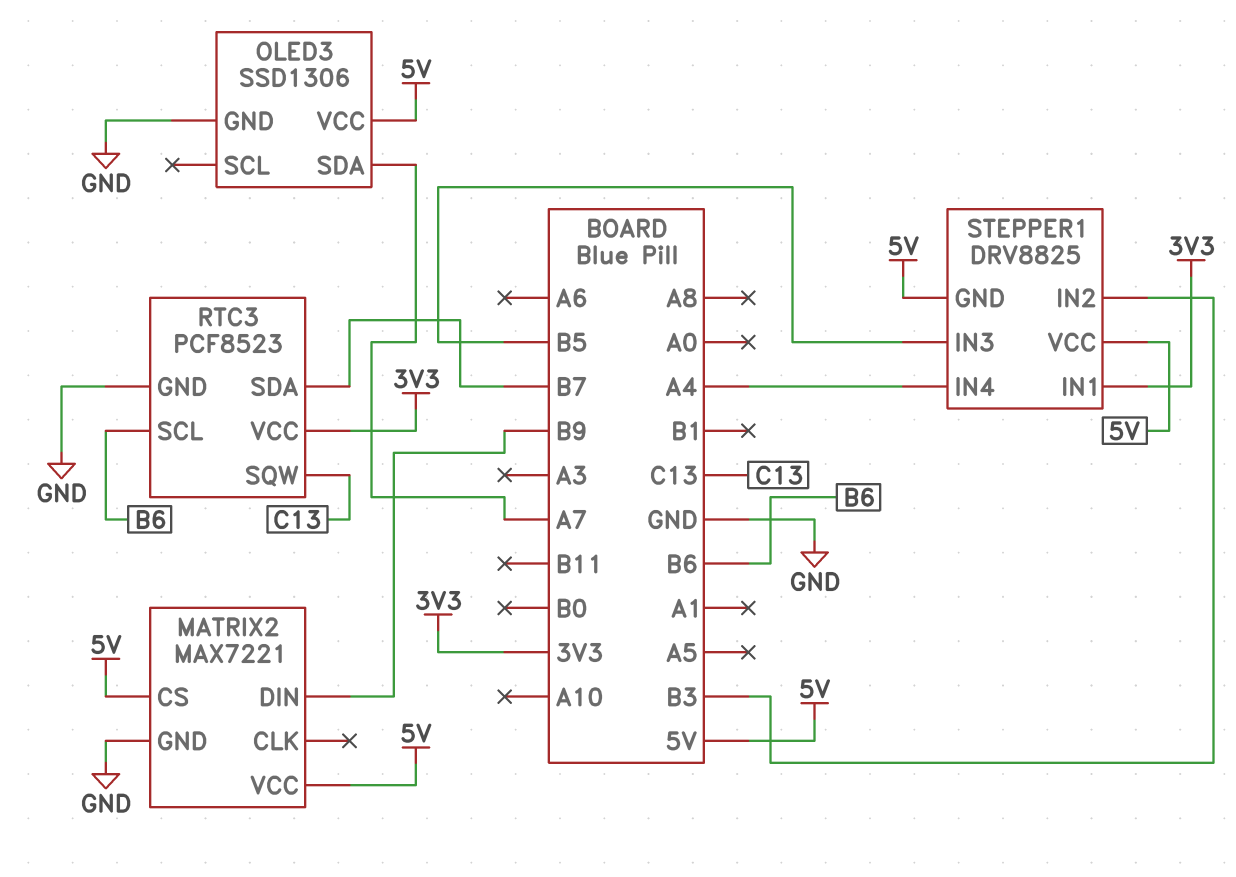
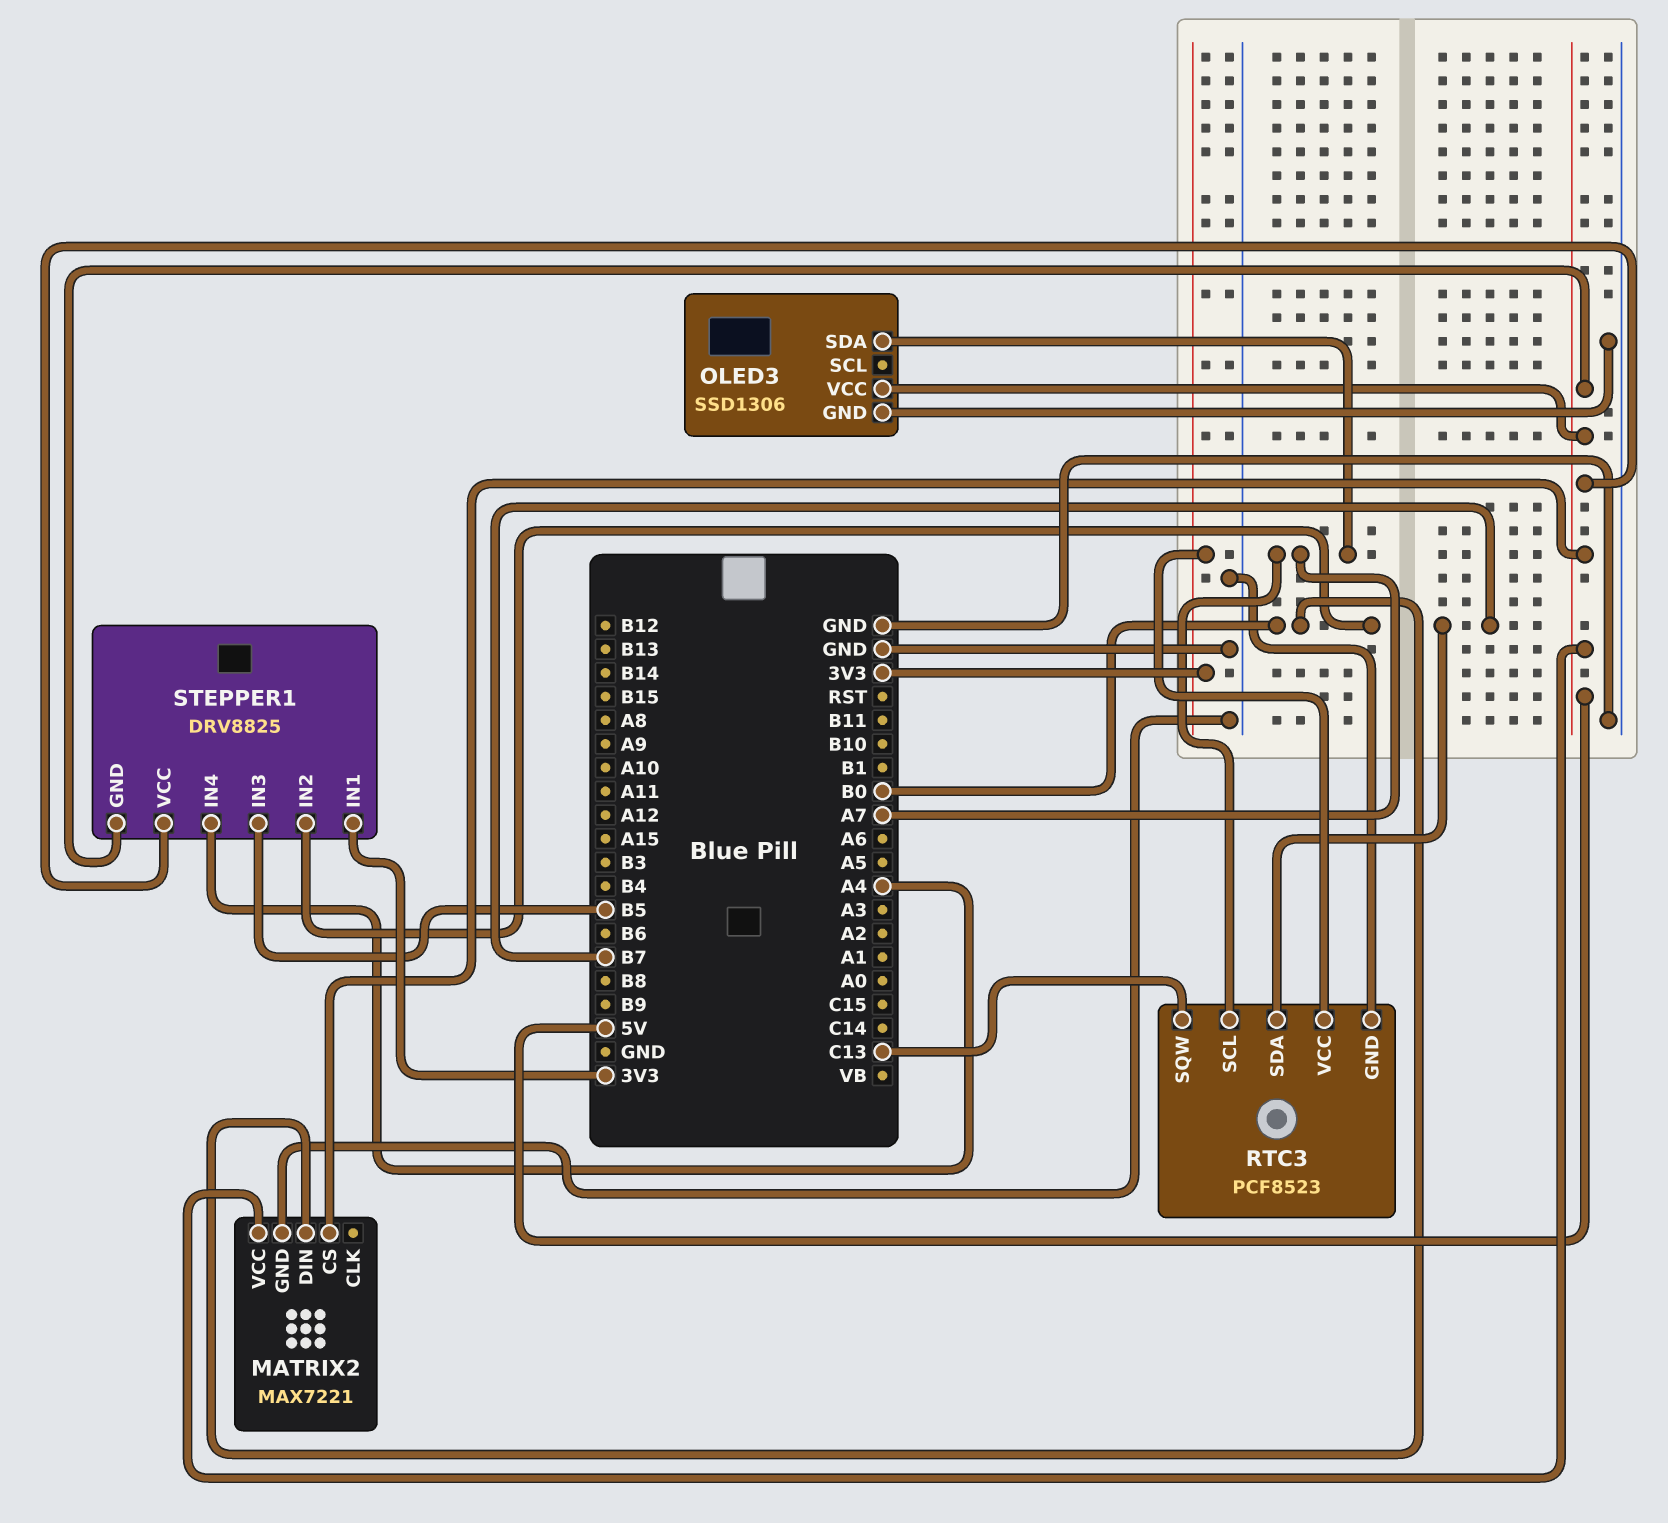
MATRIX2 pin DIN: B9 -> B0
RTC3 pin SCL: B6 -> A7
STEPPER1 pin IN2: B3 -> B0

